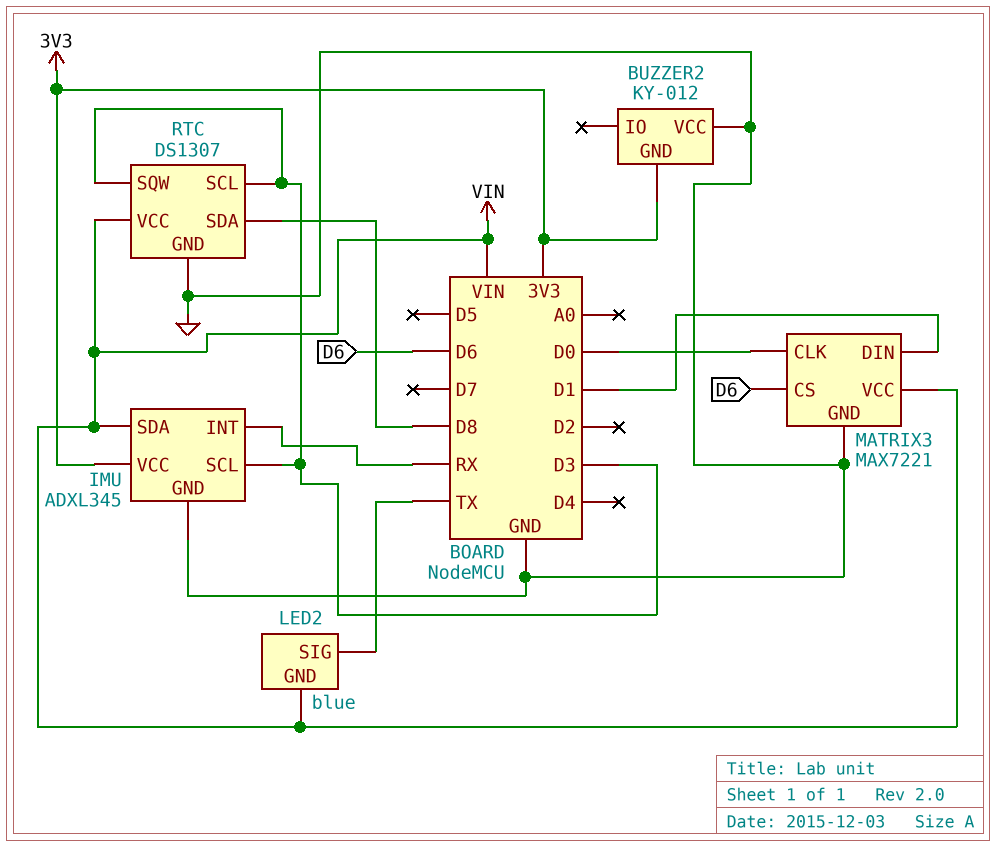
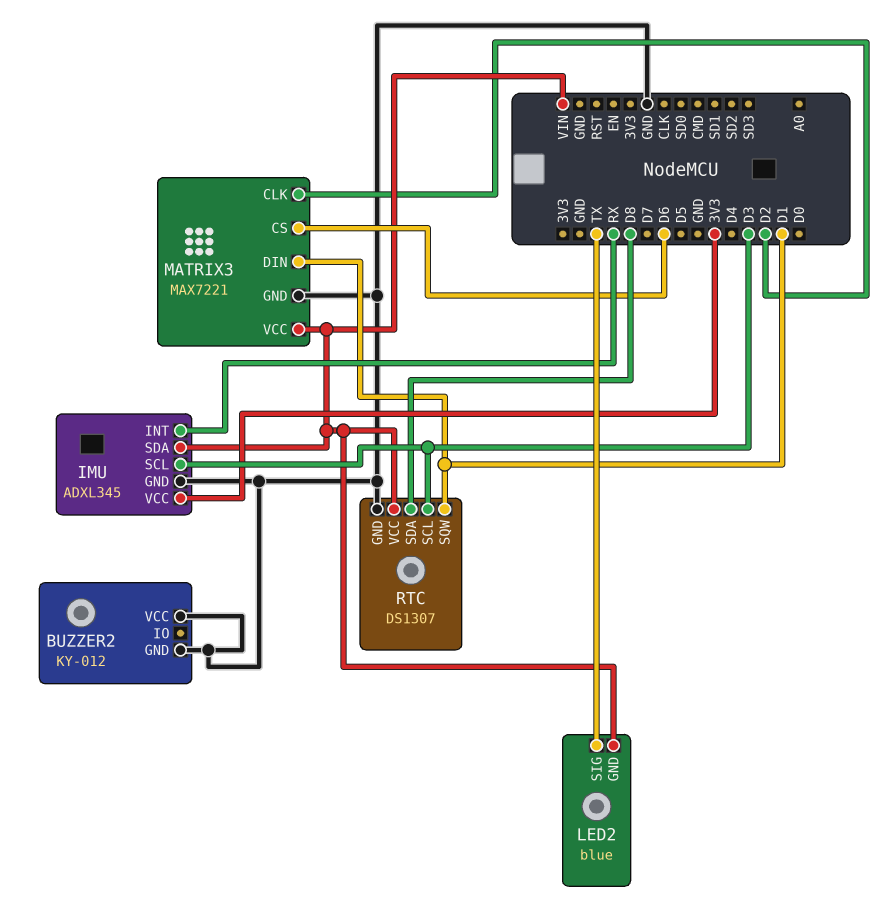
BUZZER2 pin GND: 3V3 -> GND
MATRIX3 pin CLK: D0 -> D2
RTC pin SQW: D3 -> D1

